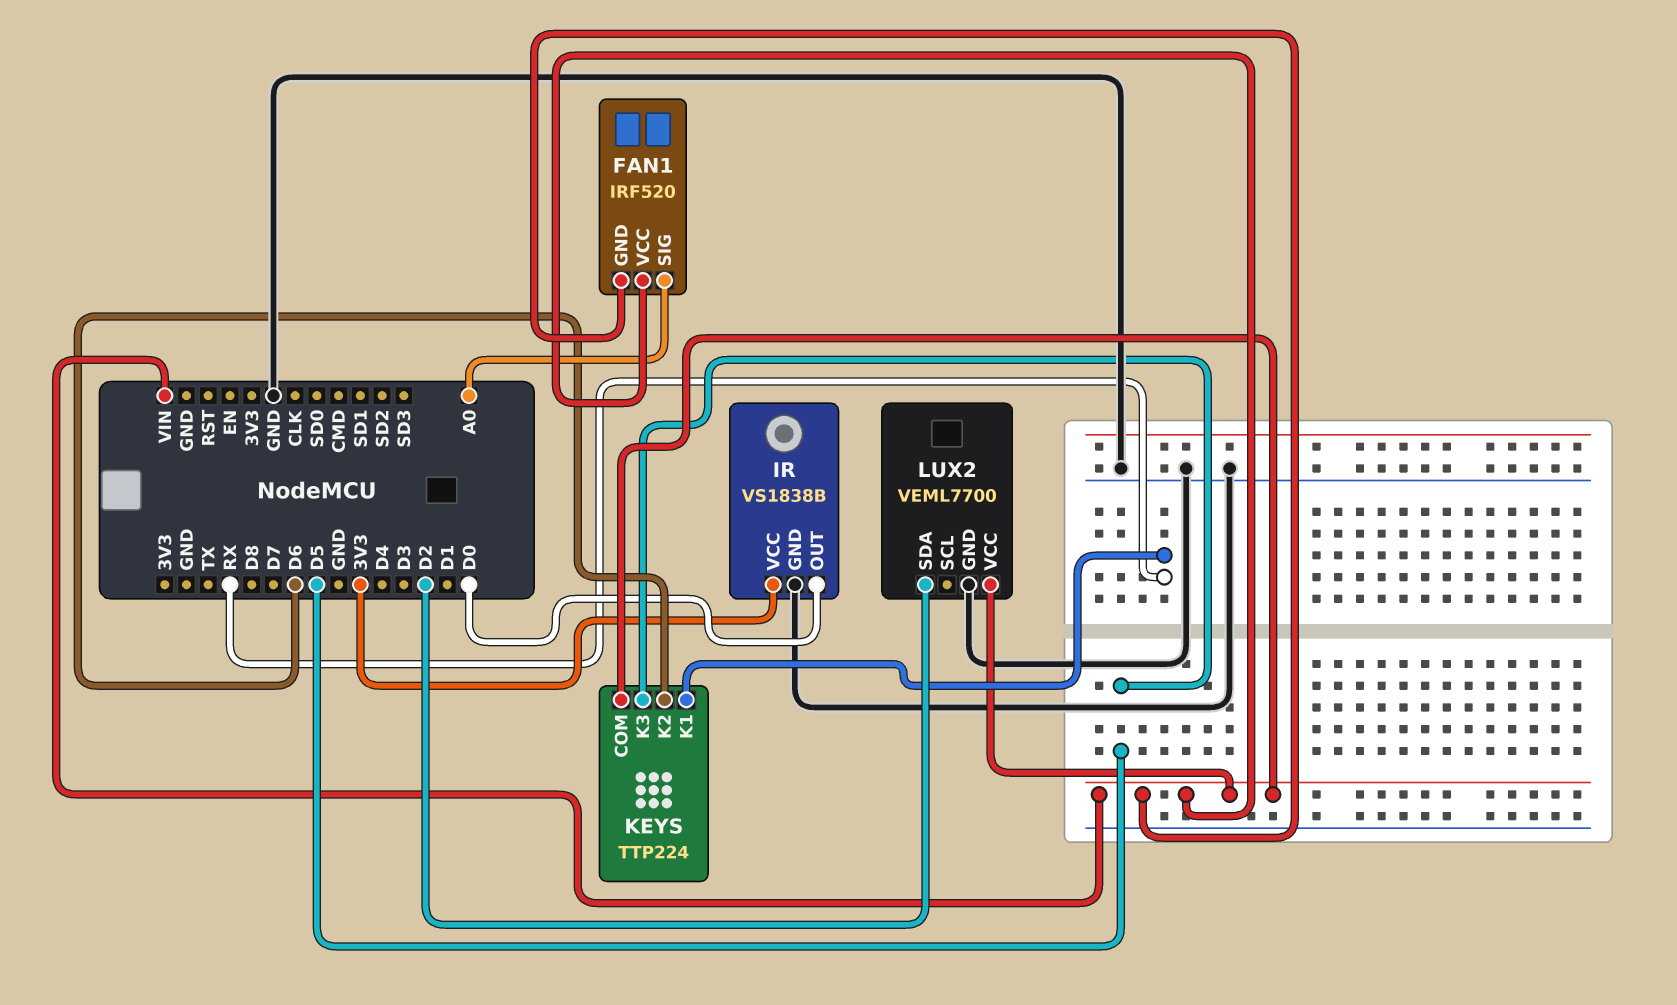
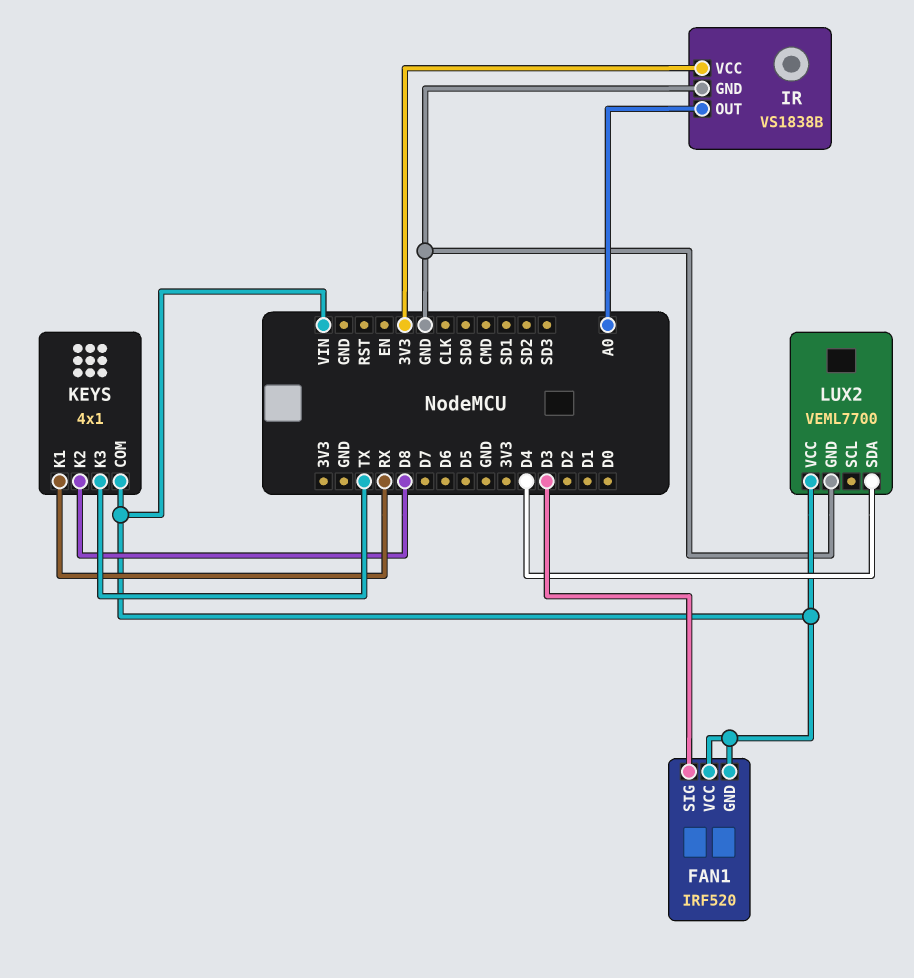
FAN1 pin SIG: A0 -> D3
IR pin OUT: D0 -> A0
KEYS: TTP224 -> 4x1
KEYS pin K2: D6 -> D8
KEYS pin K3: D5 -> TX
LUX2 pin SDA: D2 -> D4

